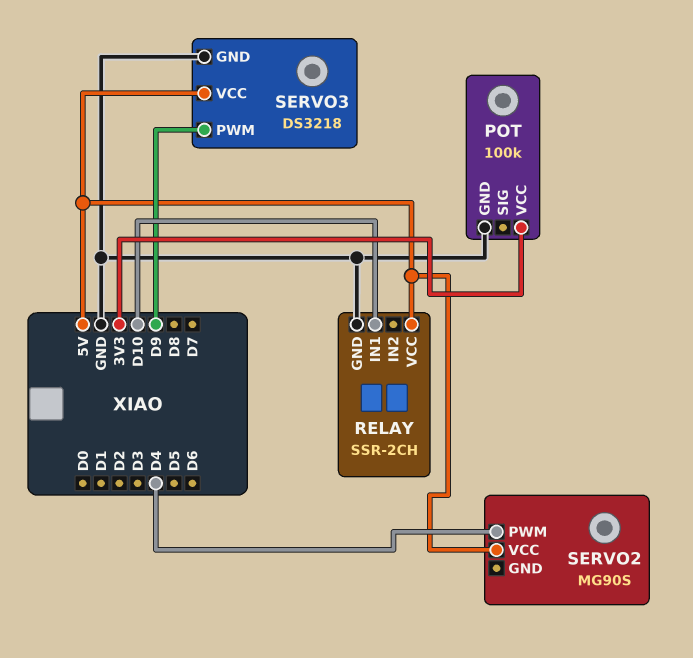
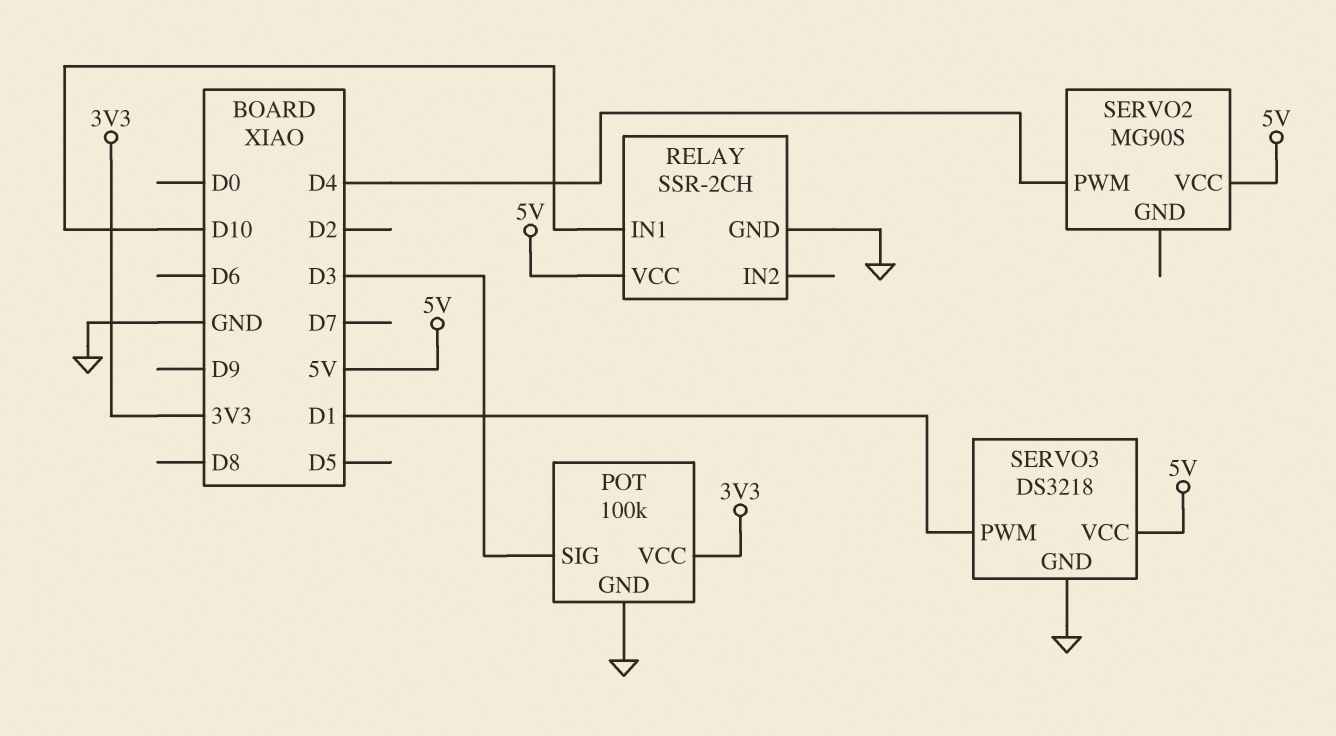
POT pin SIG: none -> D3
SERVO3 pin PWM: D9 -> D1

